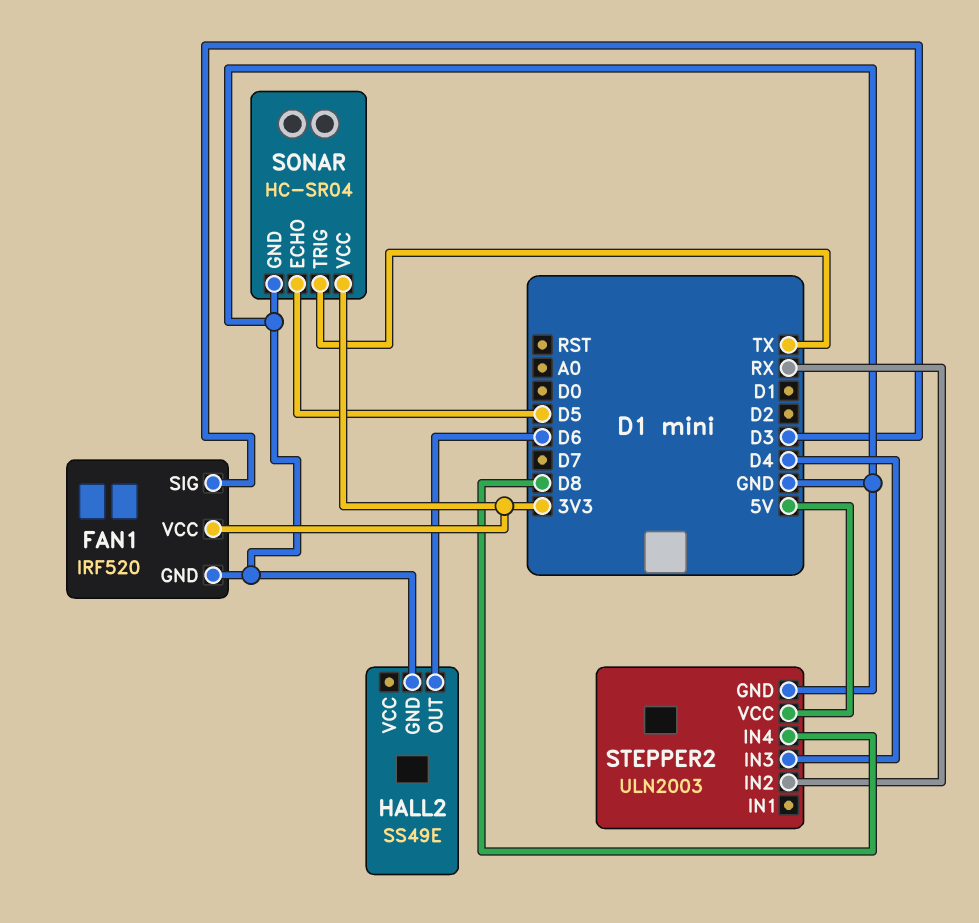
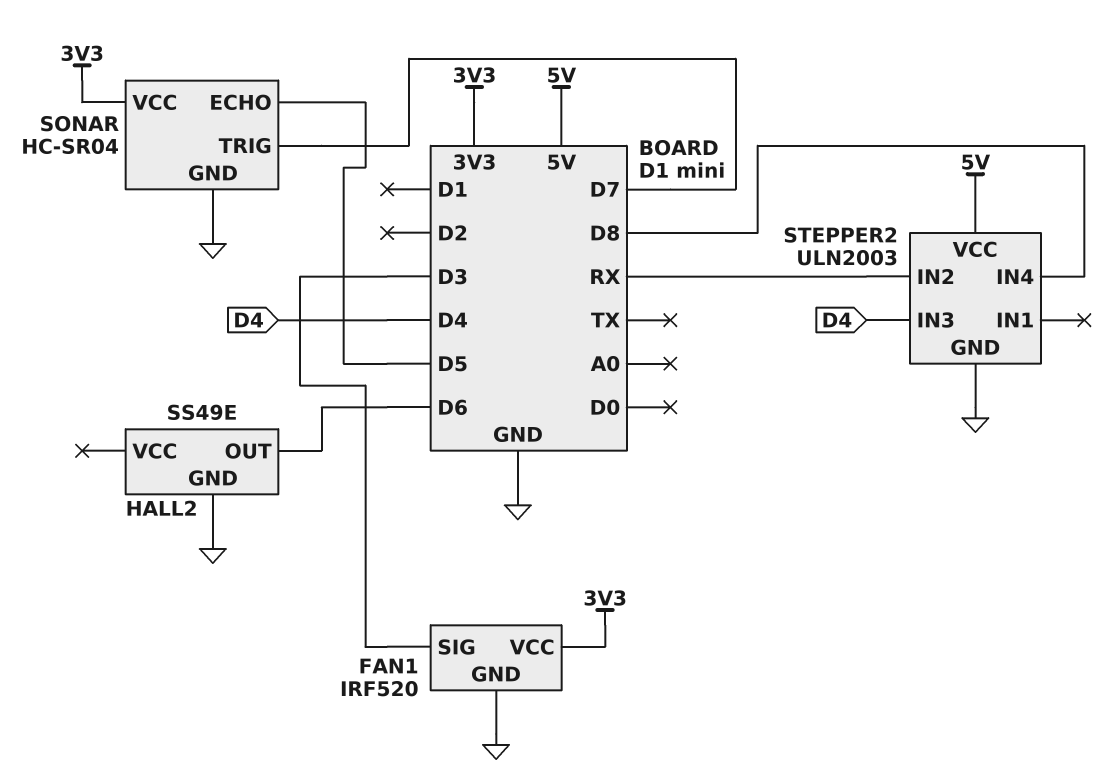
SONAR pin TRIG: TX -> D7

